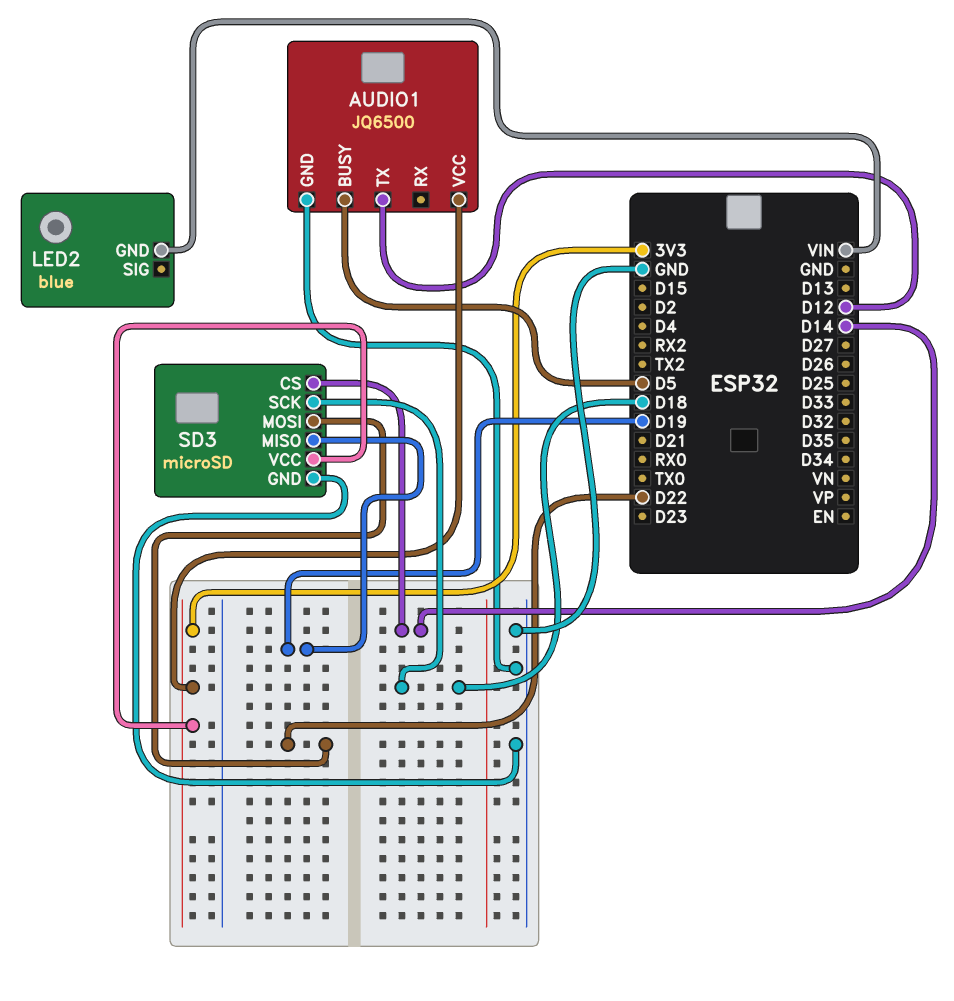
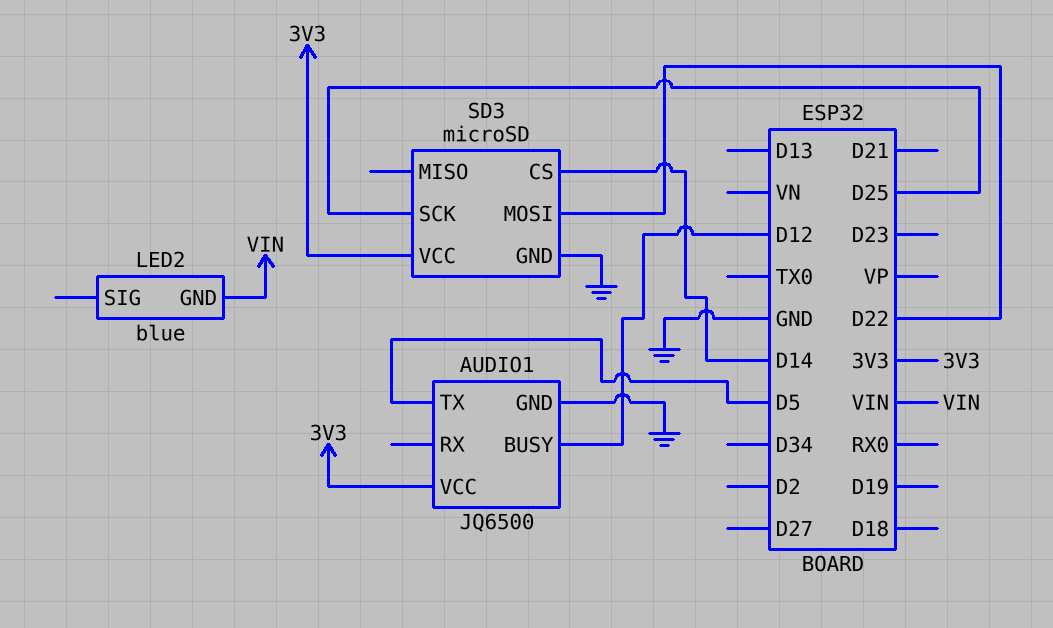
AUDIO1 pin BUSY: D5 -> D12
AUDIO1 pin TX: D12 -> D5
SD3 pin MISO: D19 -> none
SD3 pin SCK: D18 -> D25

